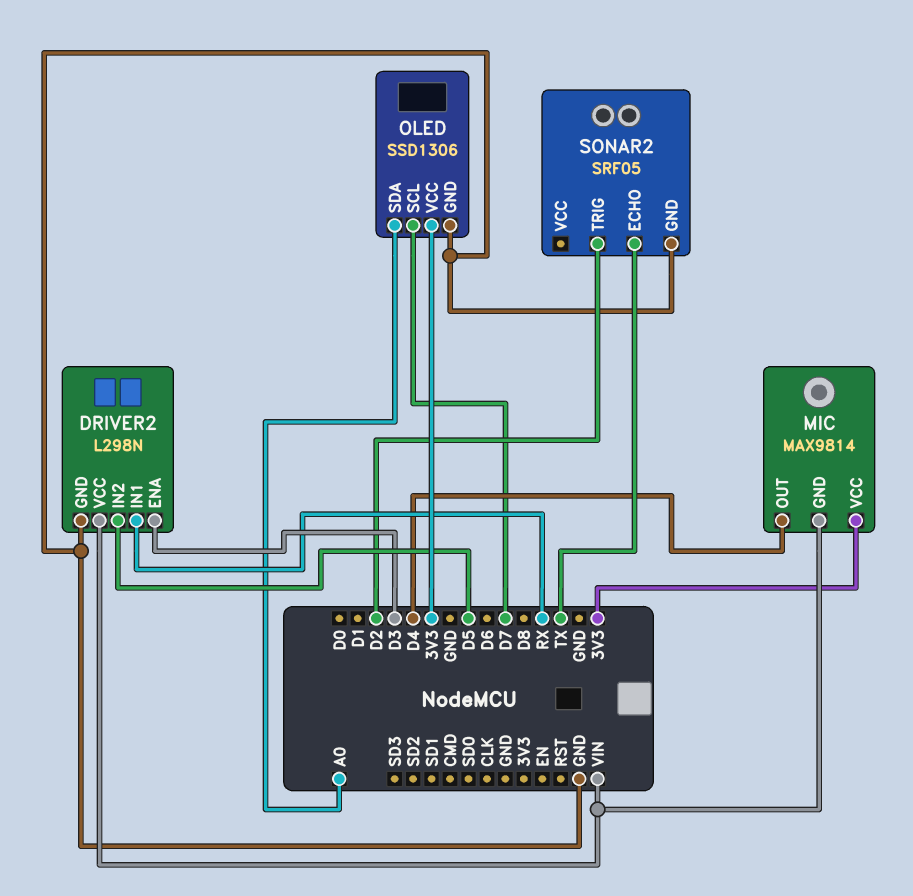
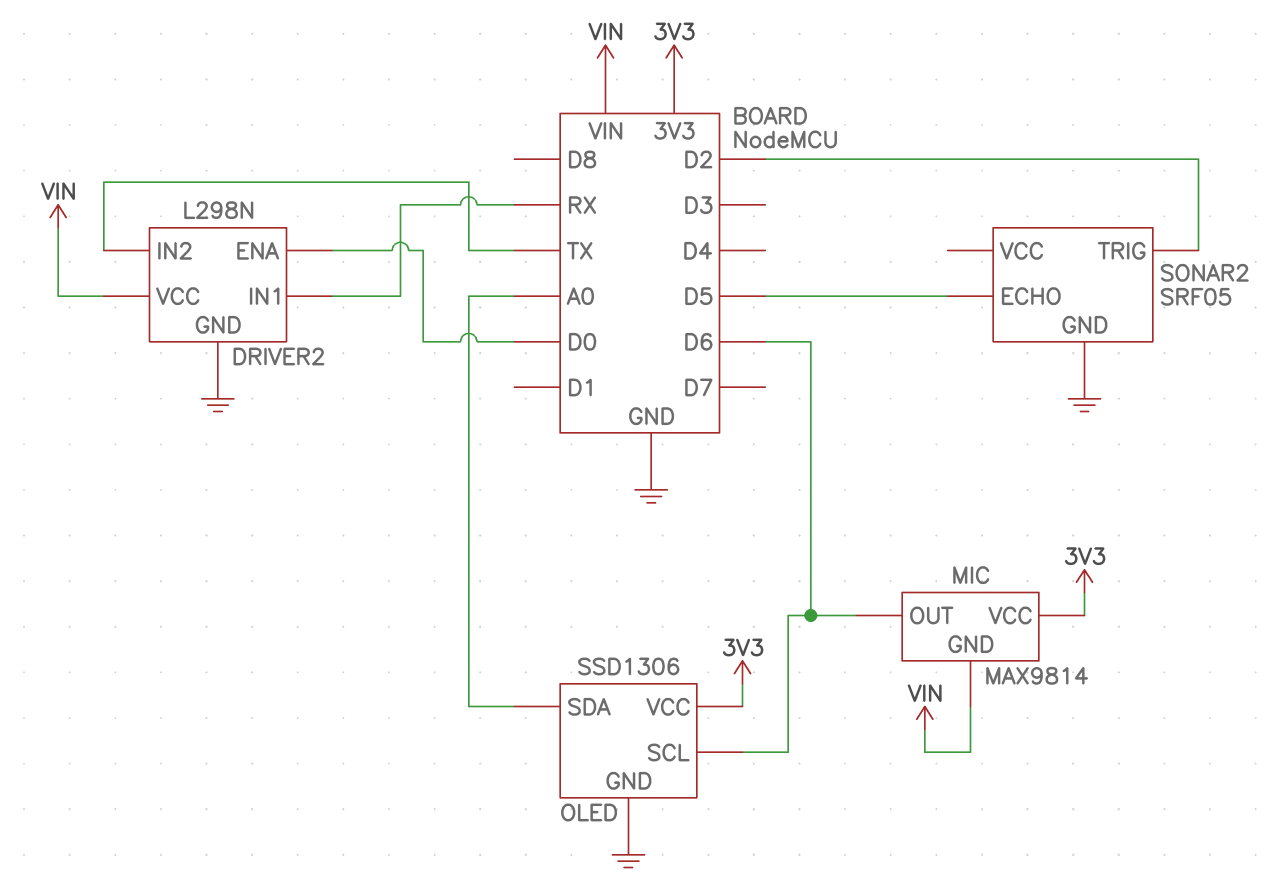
DRIVER2 pin ENA: D3 -> D0
DRIVER2 pin IN2: D5 -> TX
MIC pin OUT: D4 -> D6
OLED pin SCL: D7 -> D6
SONAR2 pin ECHO: TX -> D5

